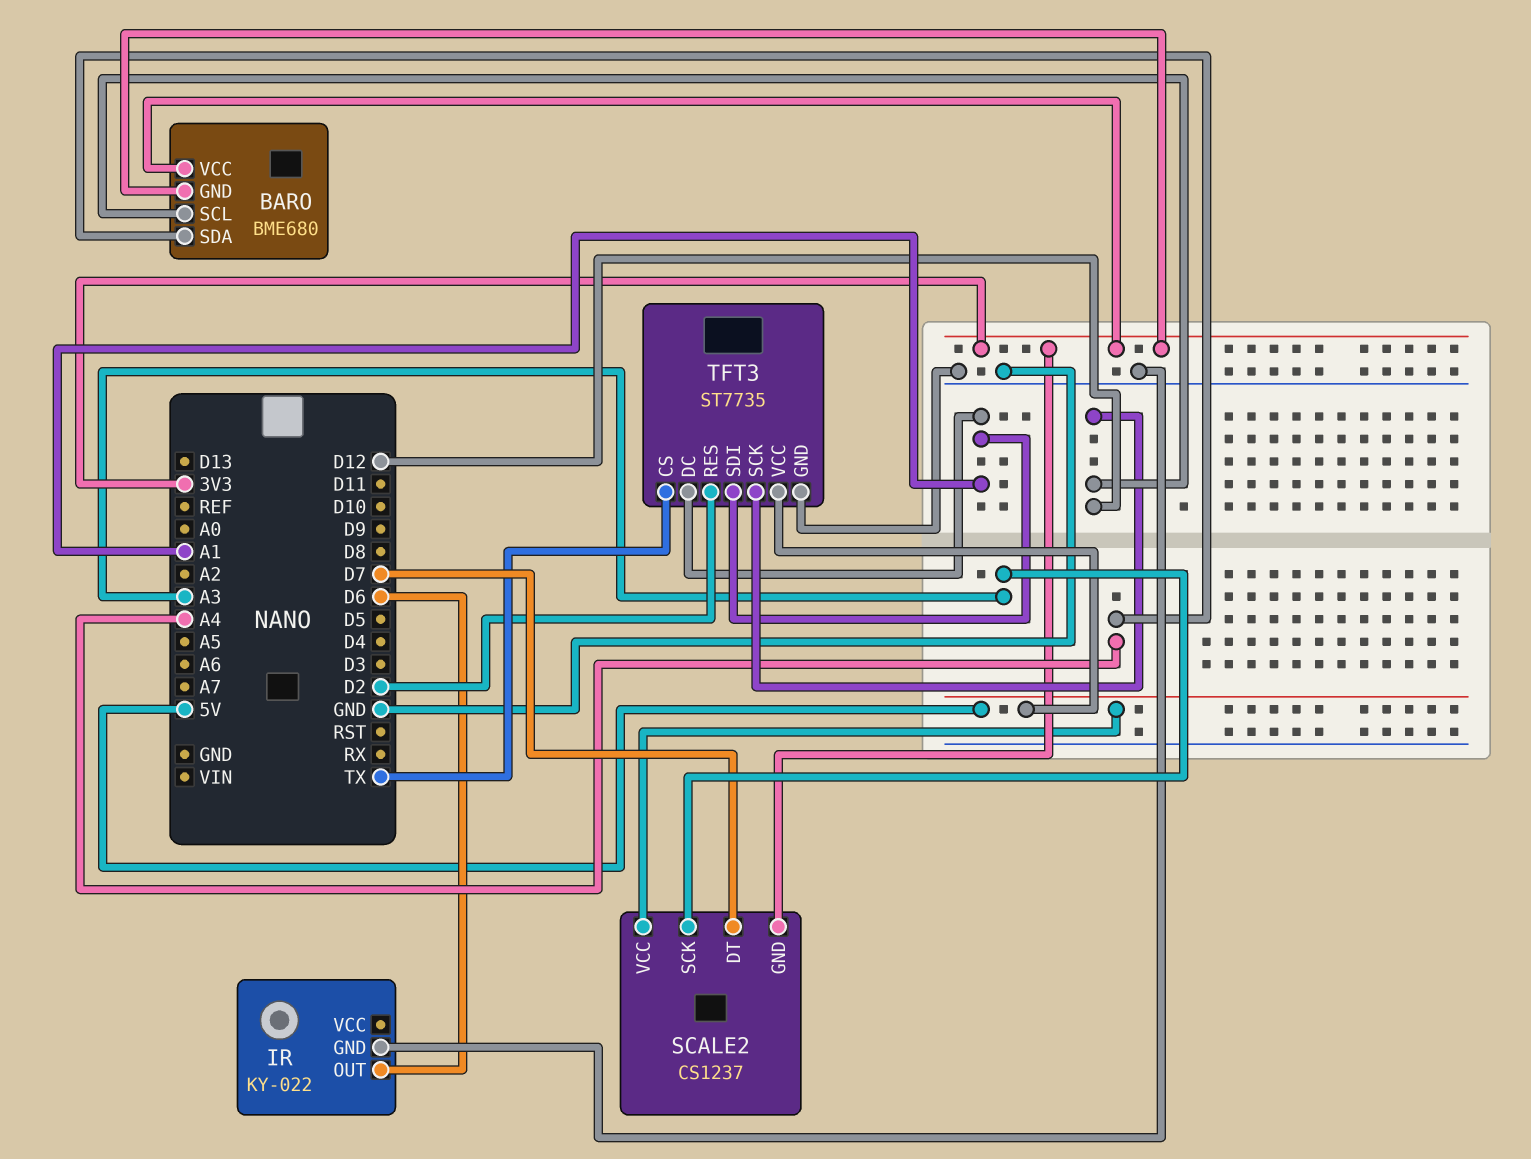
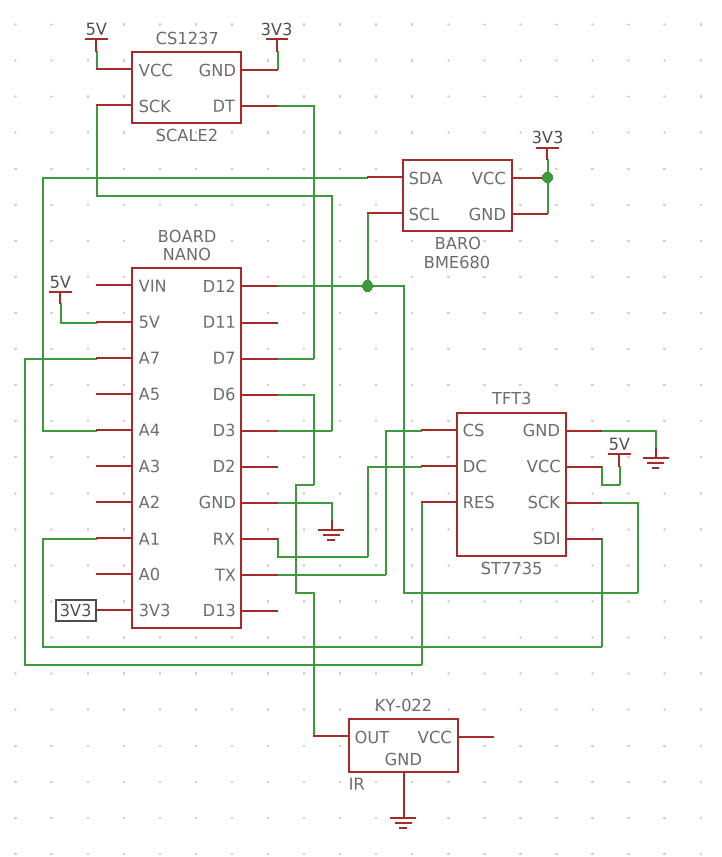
SCALE2 pin SCK: A3 -> D3
TFT3 pin DC: A1 -> RX
TFT3 pin RES: D2 -> A7

